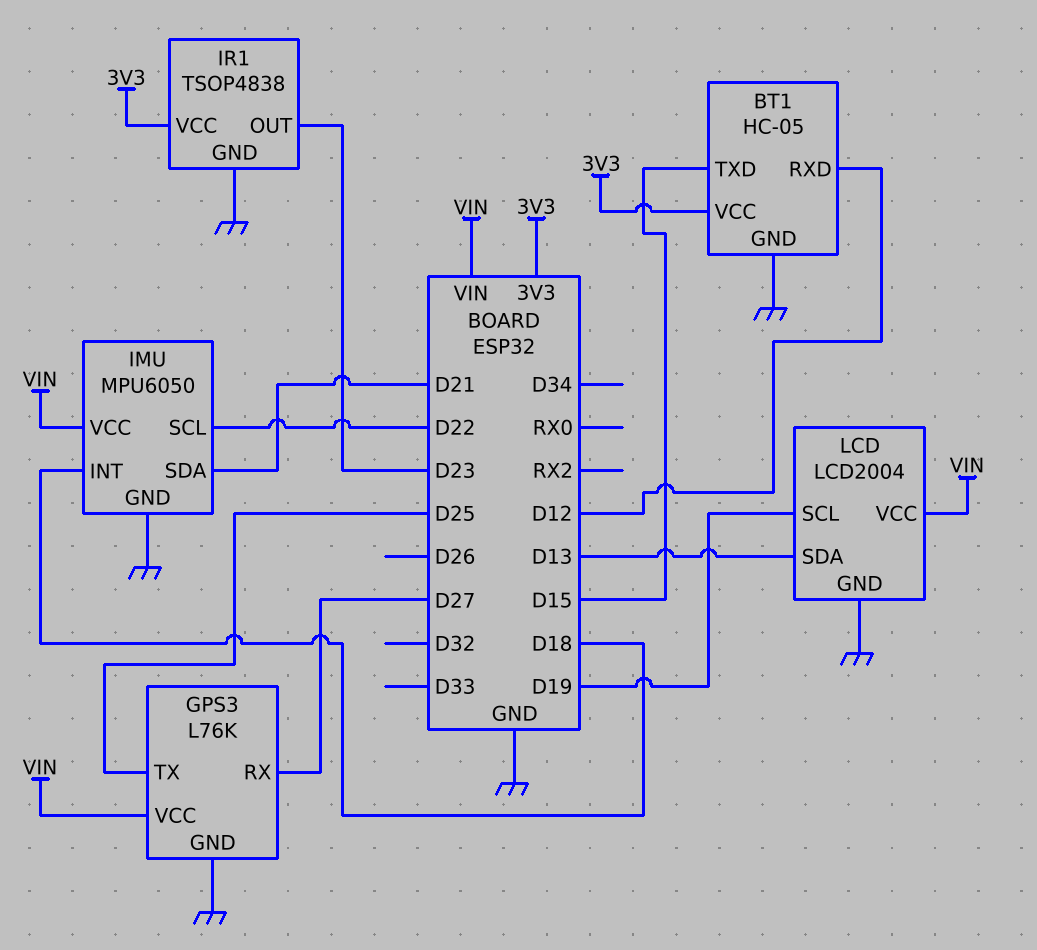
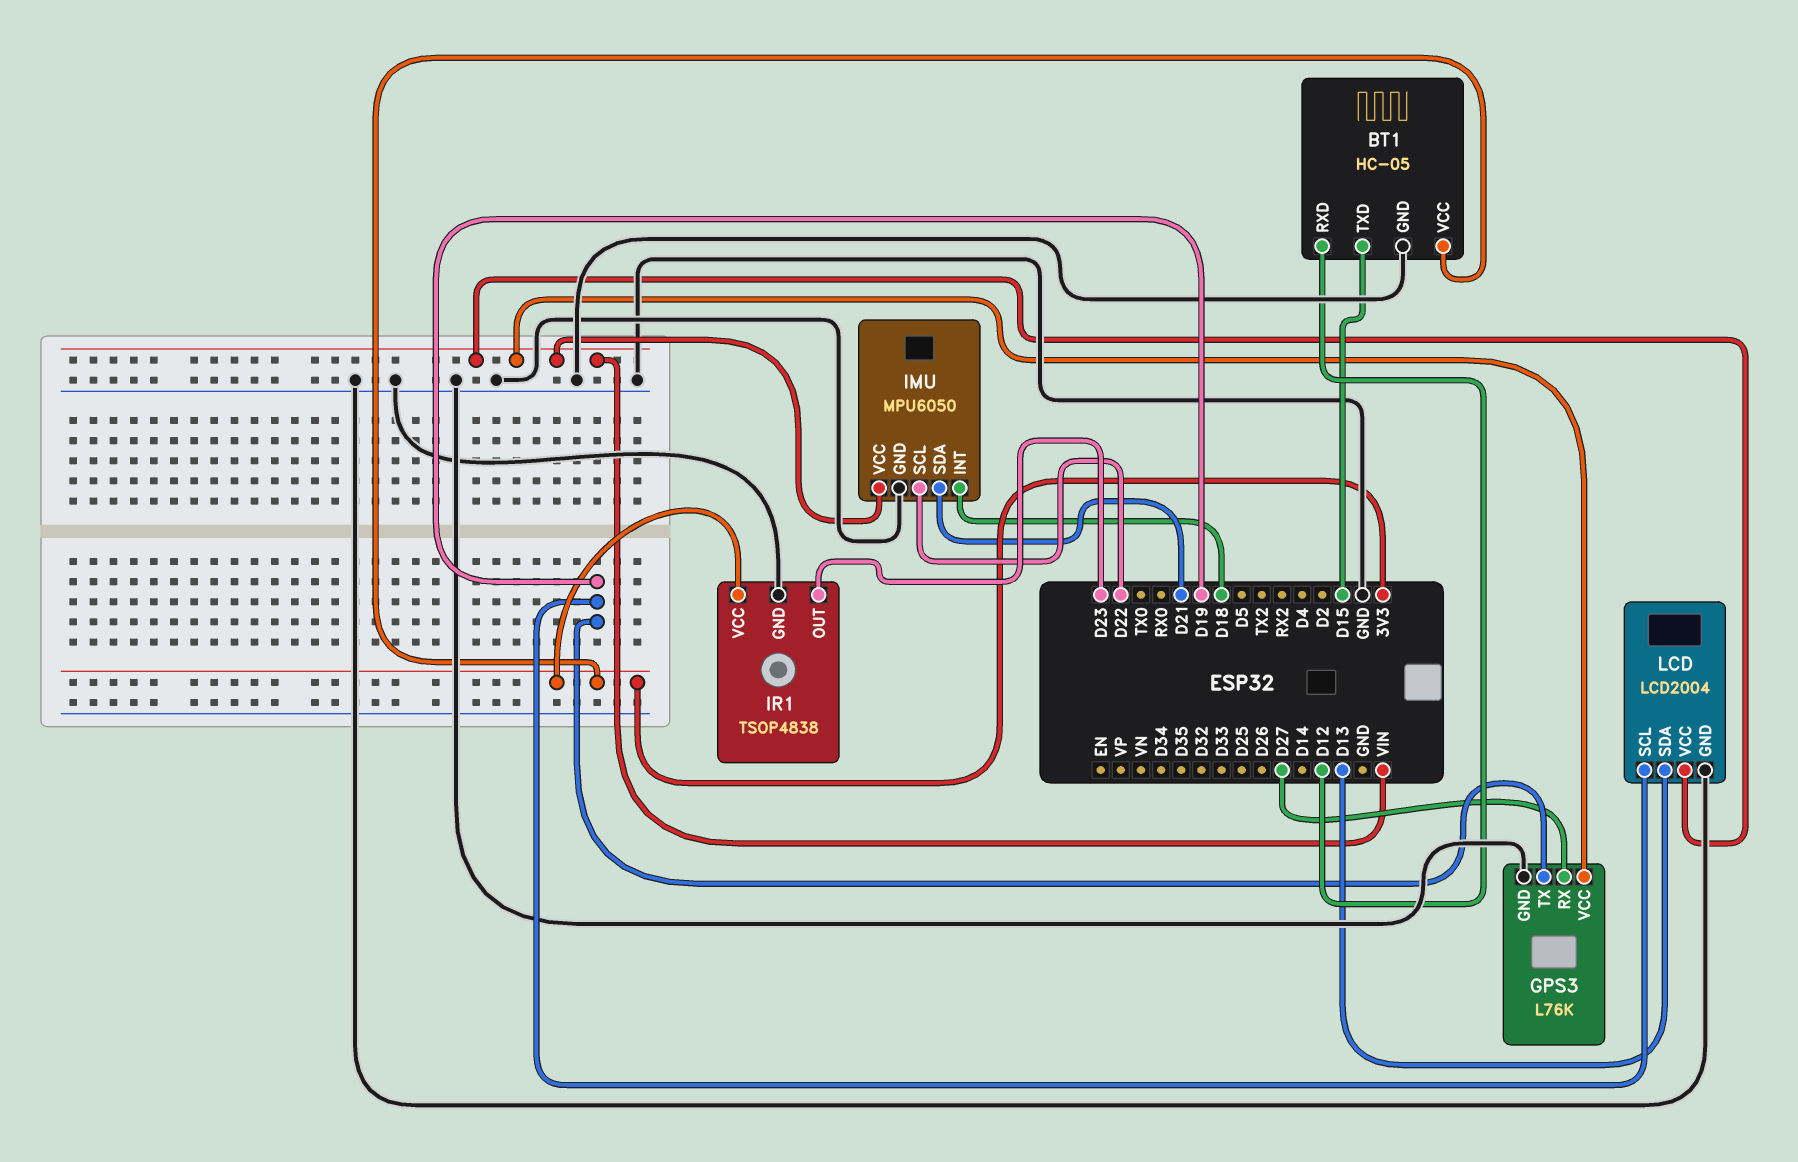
GPS3 pin TX: D25 -> D19

